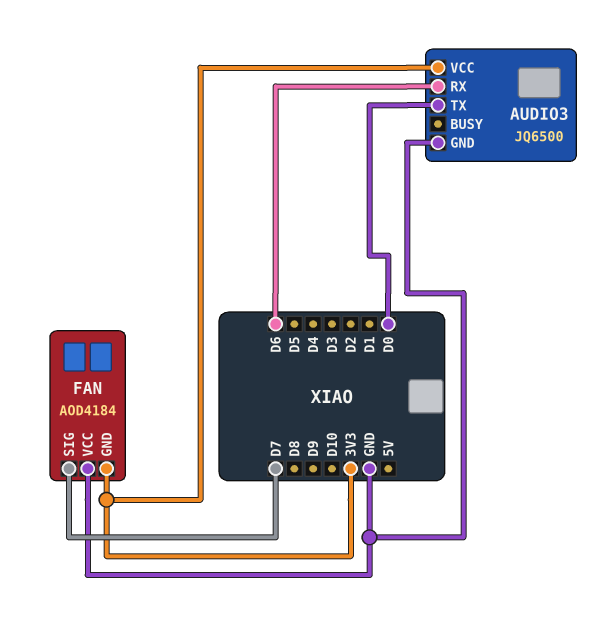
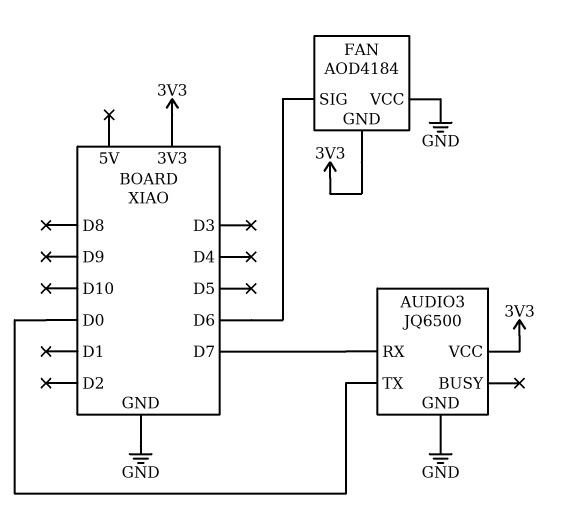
AUDIO3 pin RX: D6 -> D7
FAN pin SIG: D7 -> D6

